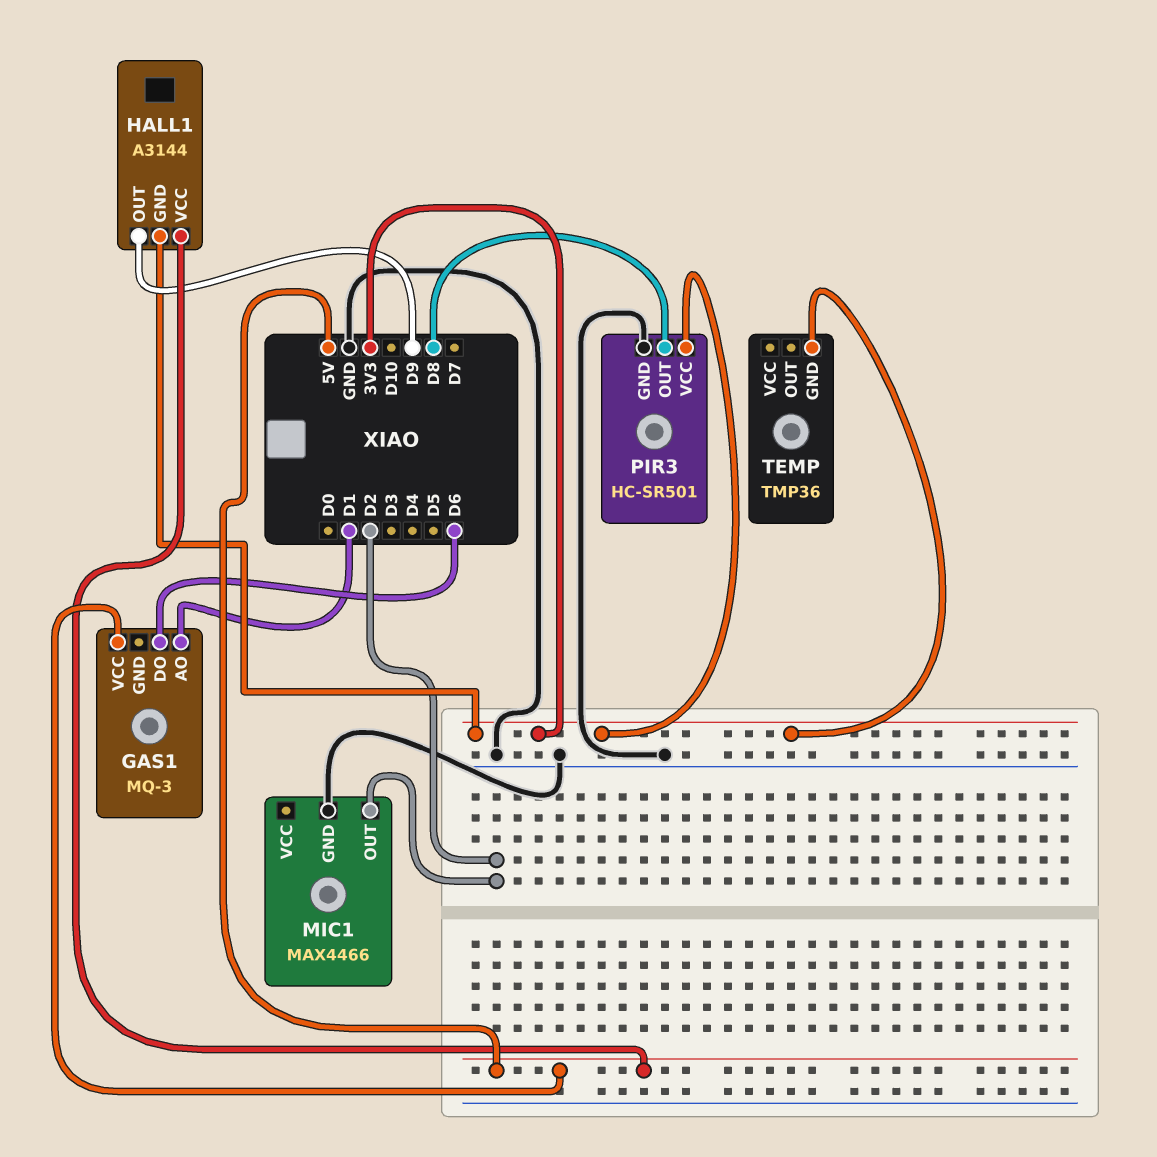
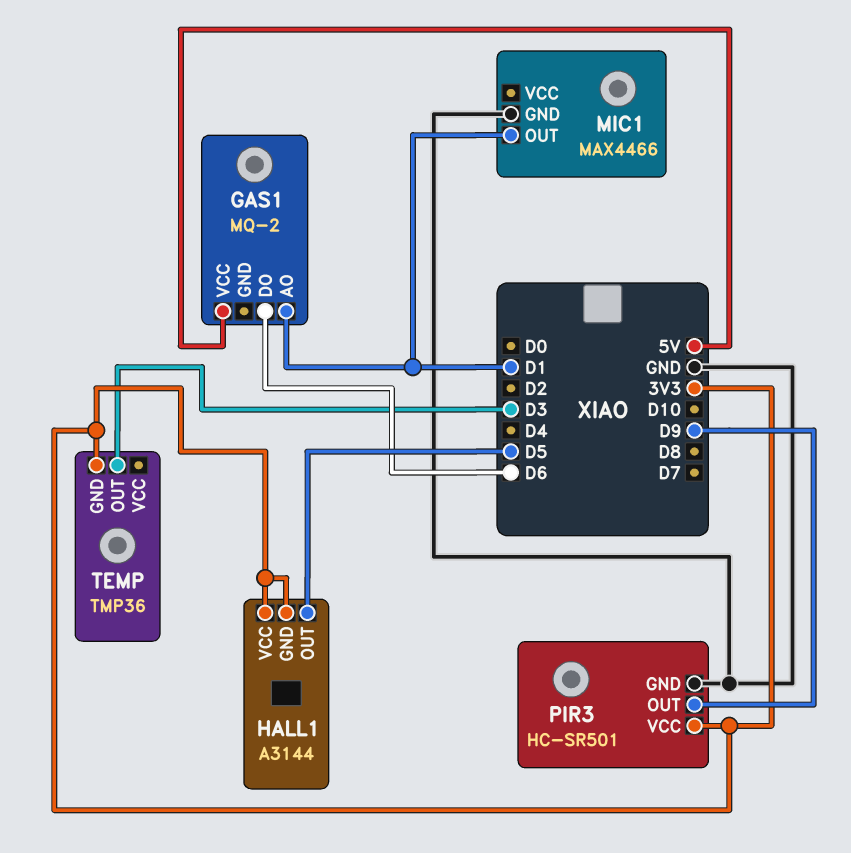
GAS1: MQ-3 -> MQ-2
HALL1 pin OUT: D9 -> D5
HALL1 pin VCC: 5V -> 3V3
MIC1 pin OUT: D2 -> D1
PIR3 pin OUT: D8 -> D9
TEMP pin OUT: none -> D3

